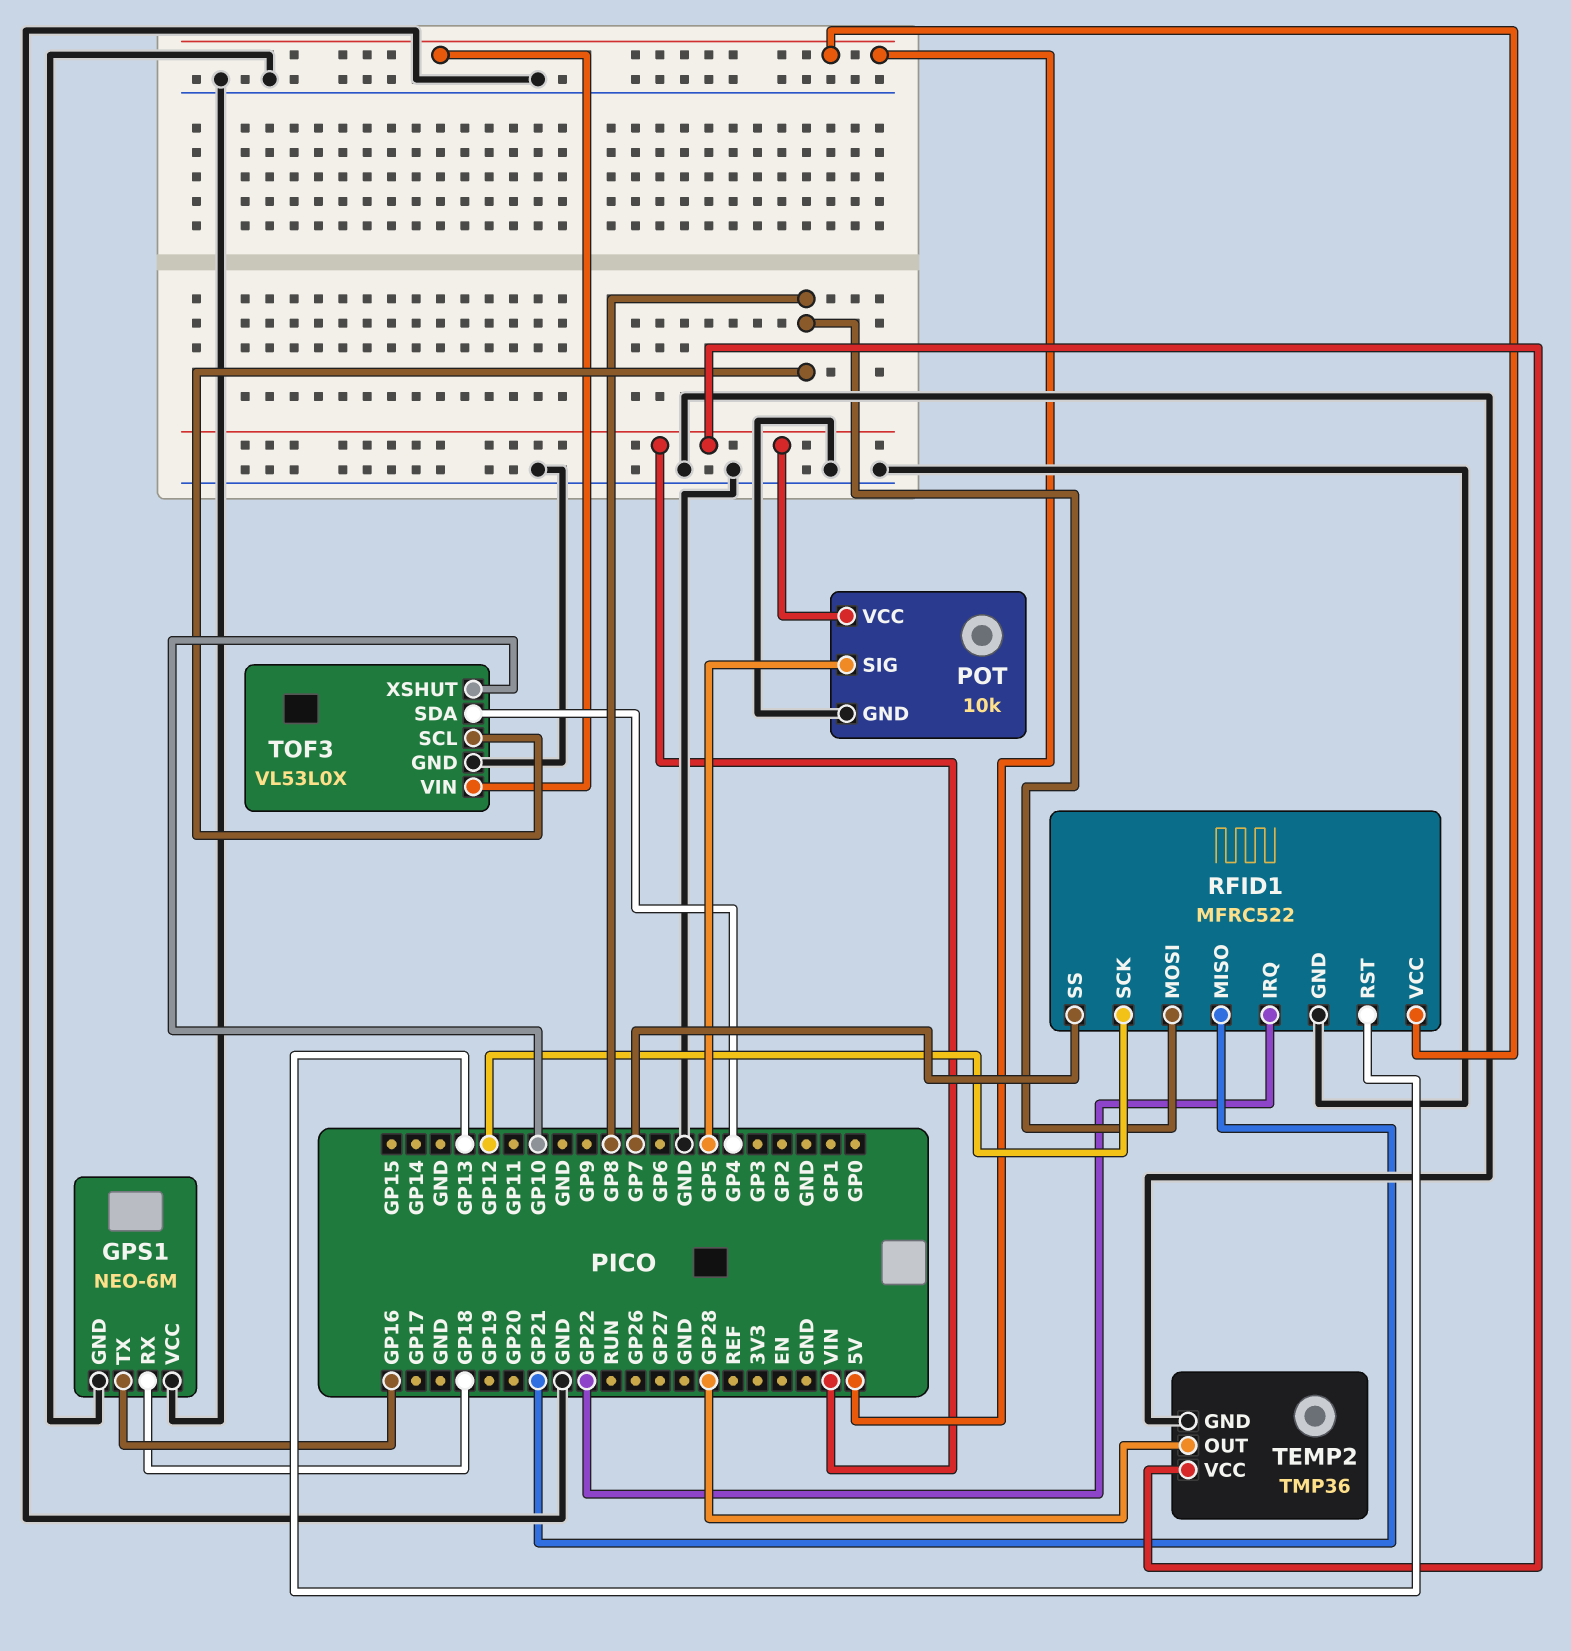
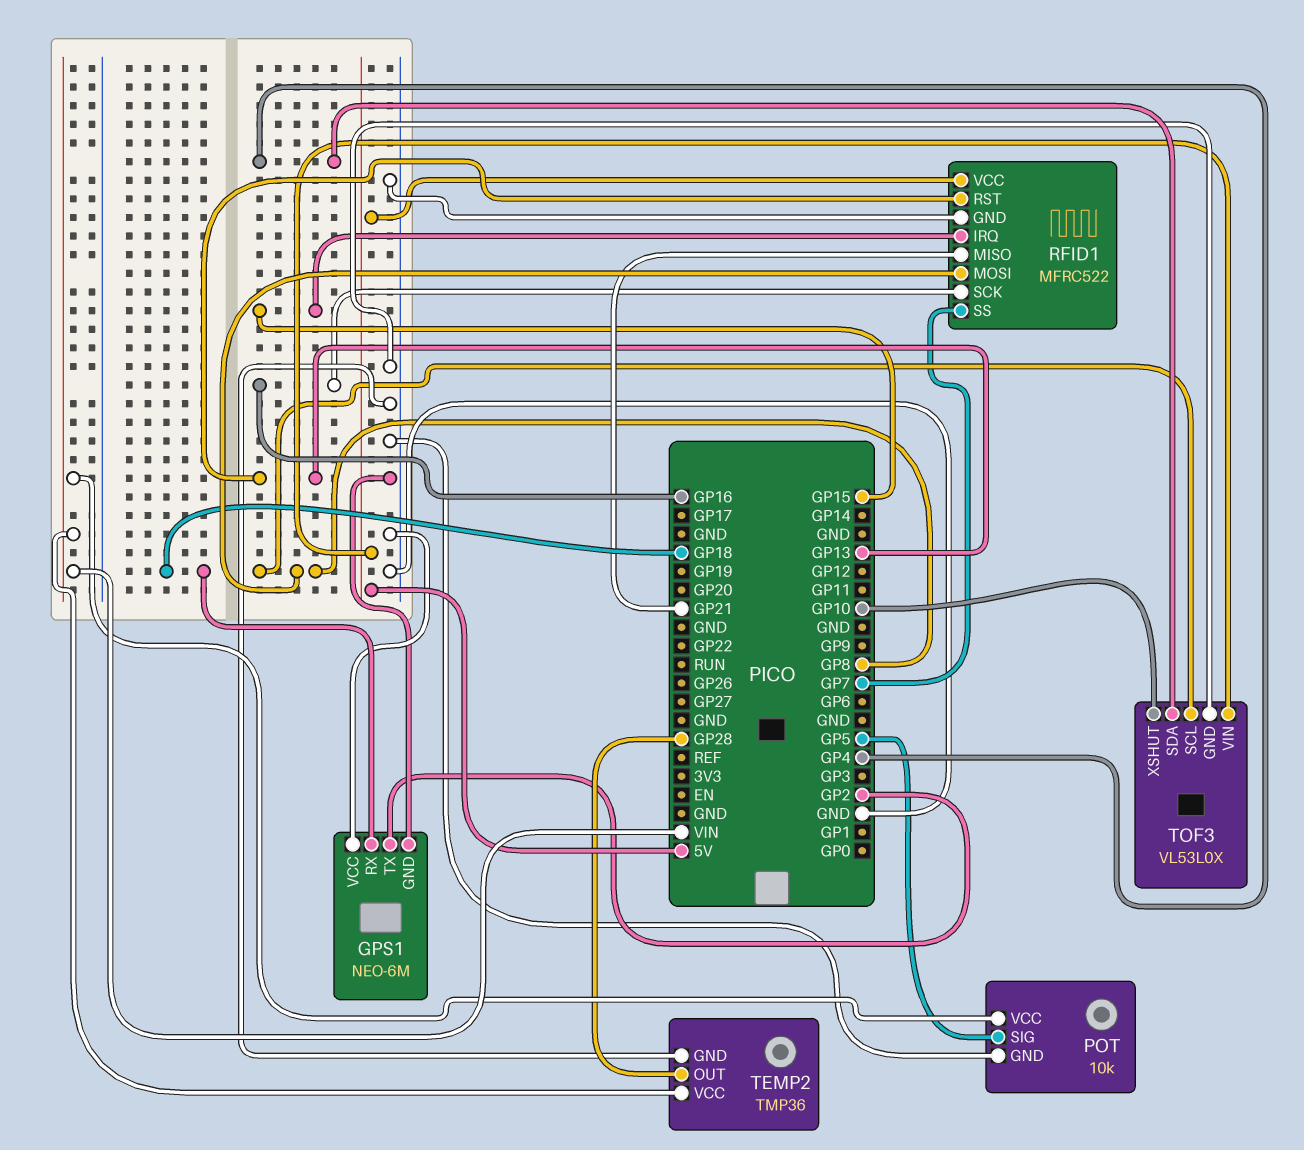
GPS1 pin TX: GP16 -> GP2
RFID1 pin IRQ: GP22 -> GP15
RFID1 pin SCK: GP12 -> GP16

